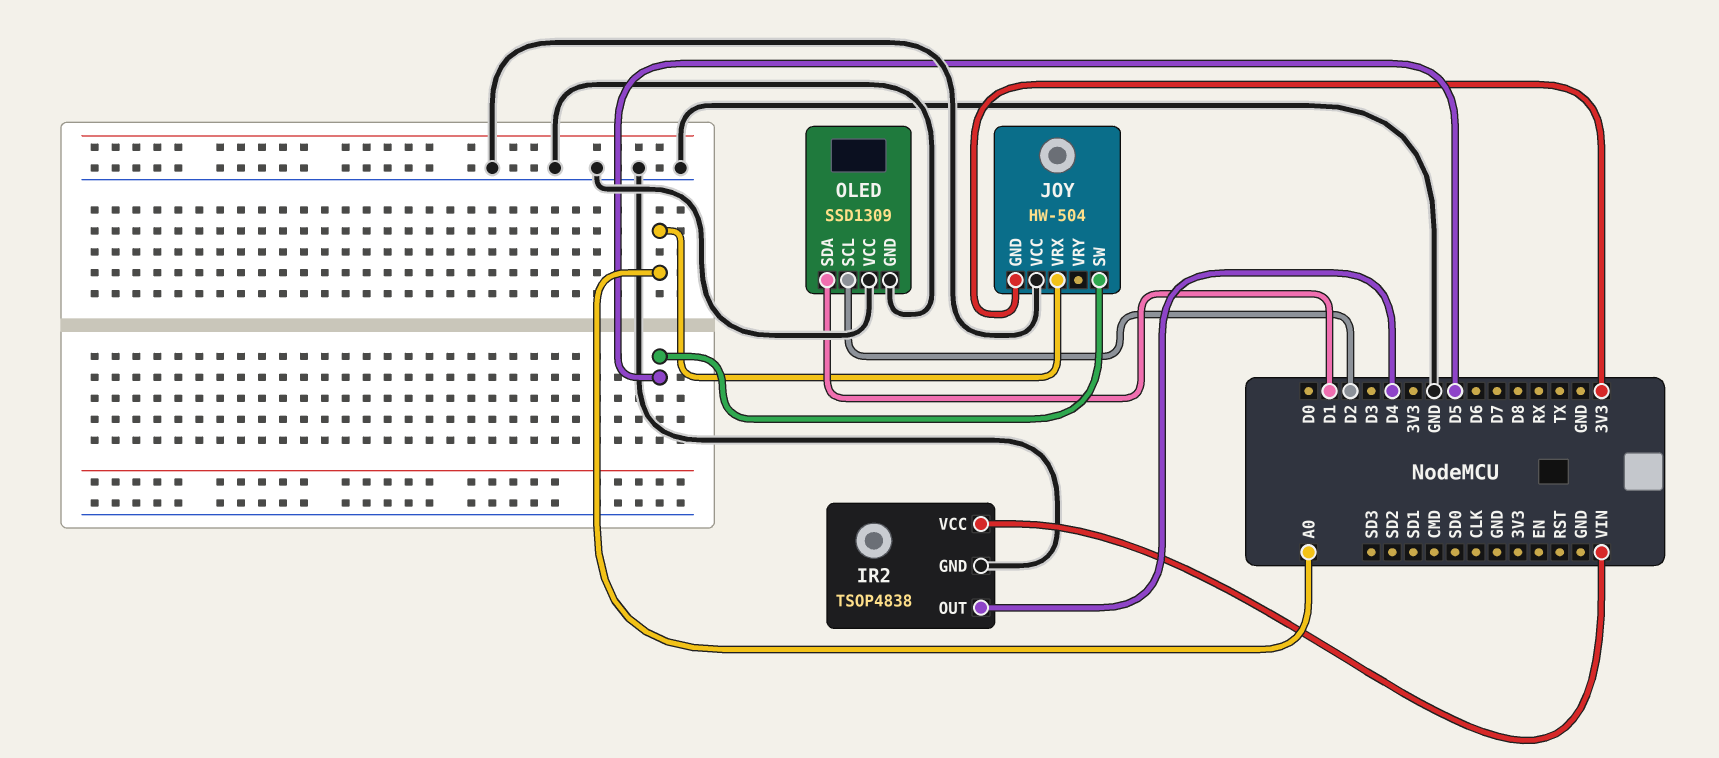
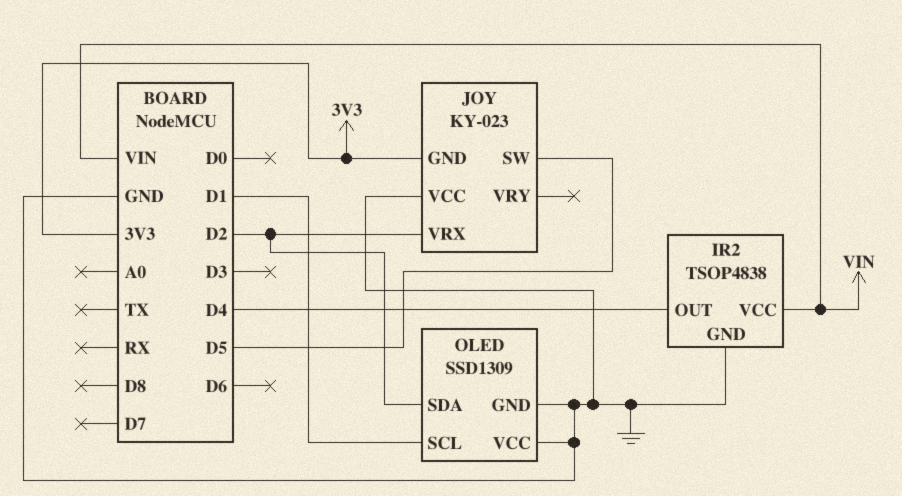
JOY: HW-504 -> KY-023
JOY pin VRX: A0 -> D2
OLED pin SCL: D2 -> D1
OLED pin SDA: D1 -> D2

